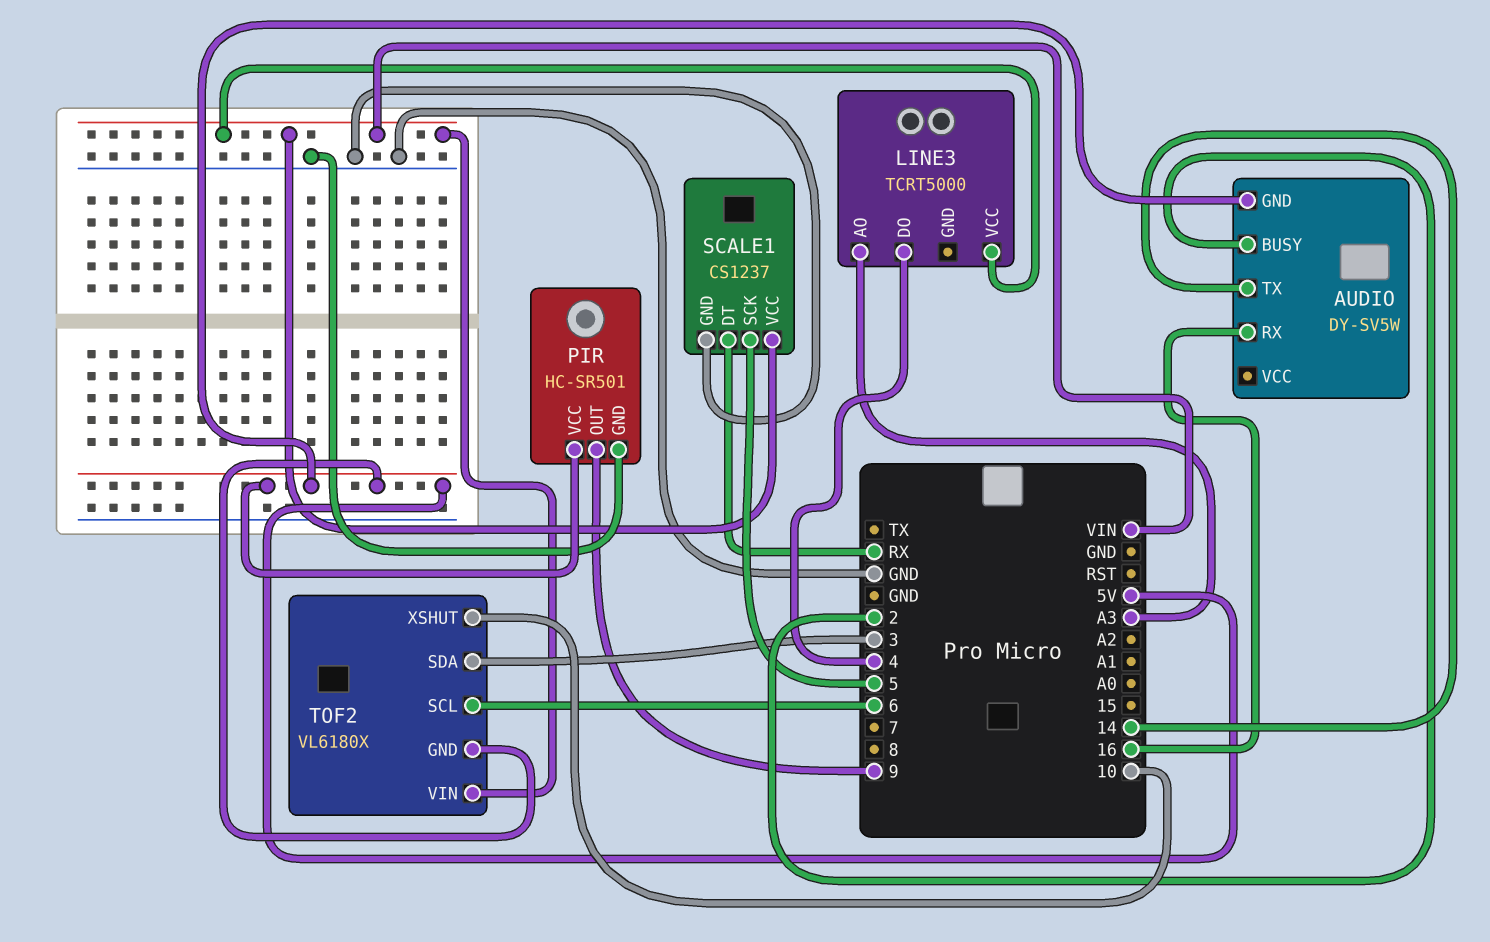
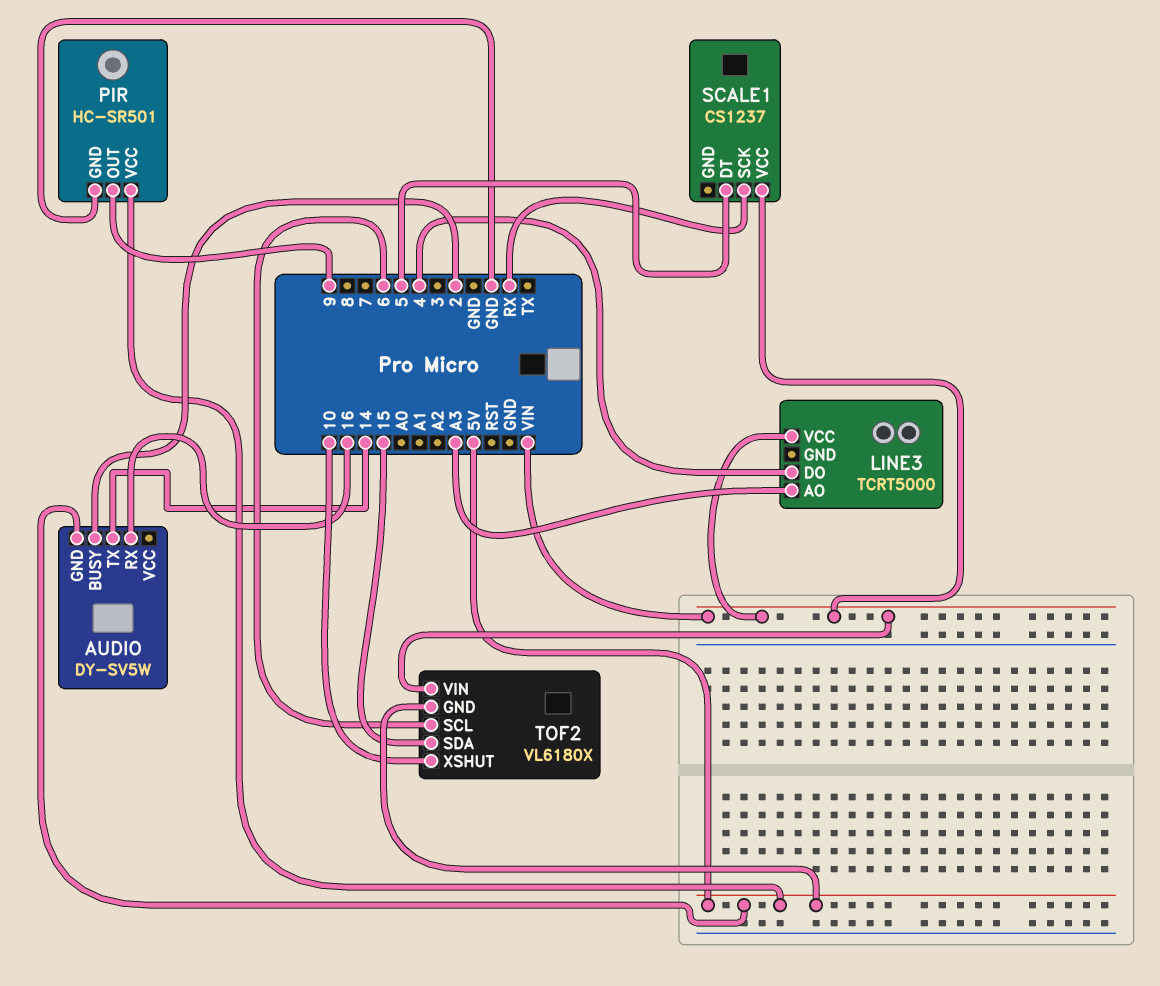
SCALE1 pin DT: RX -> 5
SCALE1 pin GND: GND -> none
SCALE1 pin SCK: 5 -> RX
TOF2 pin SDA: 3 -> 15

